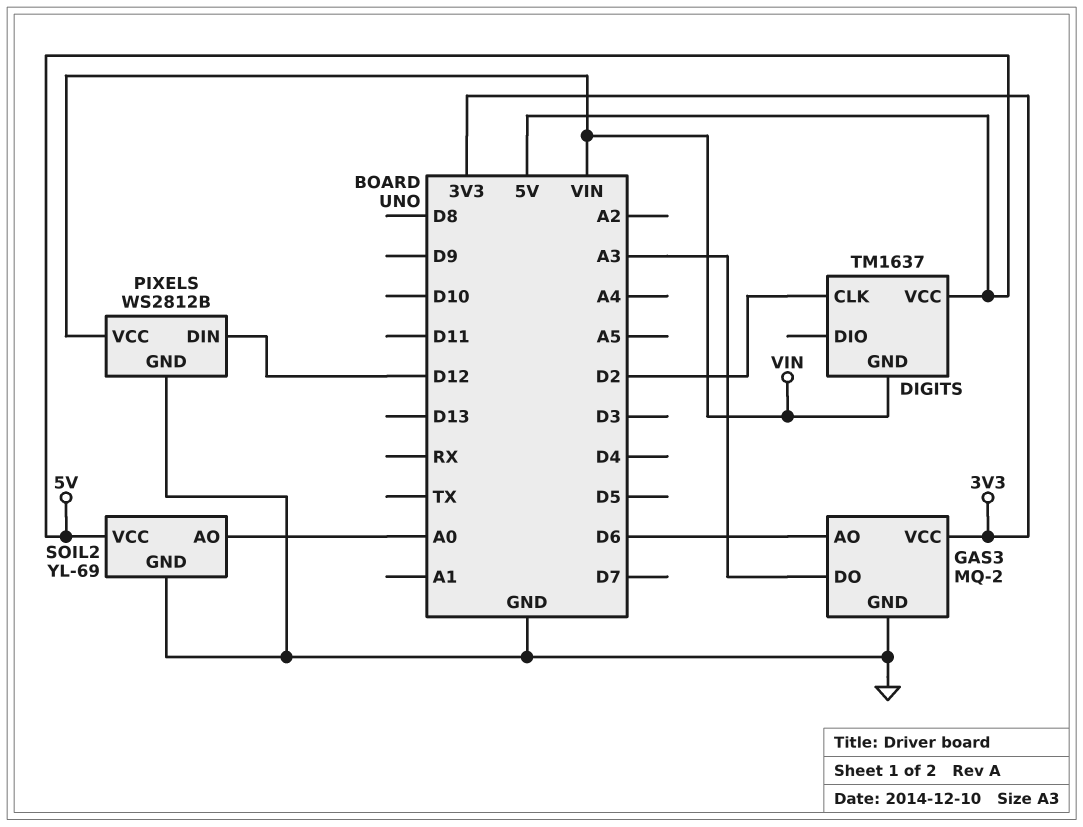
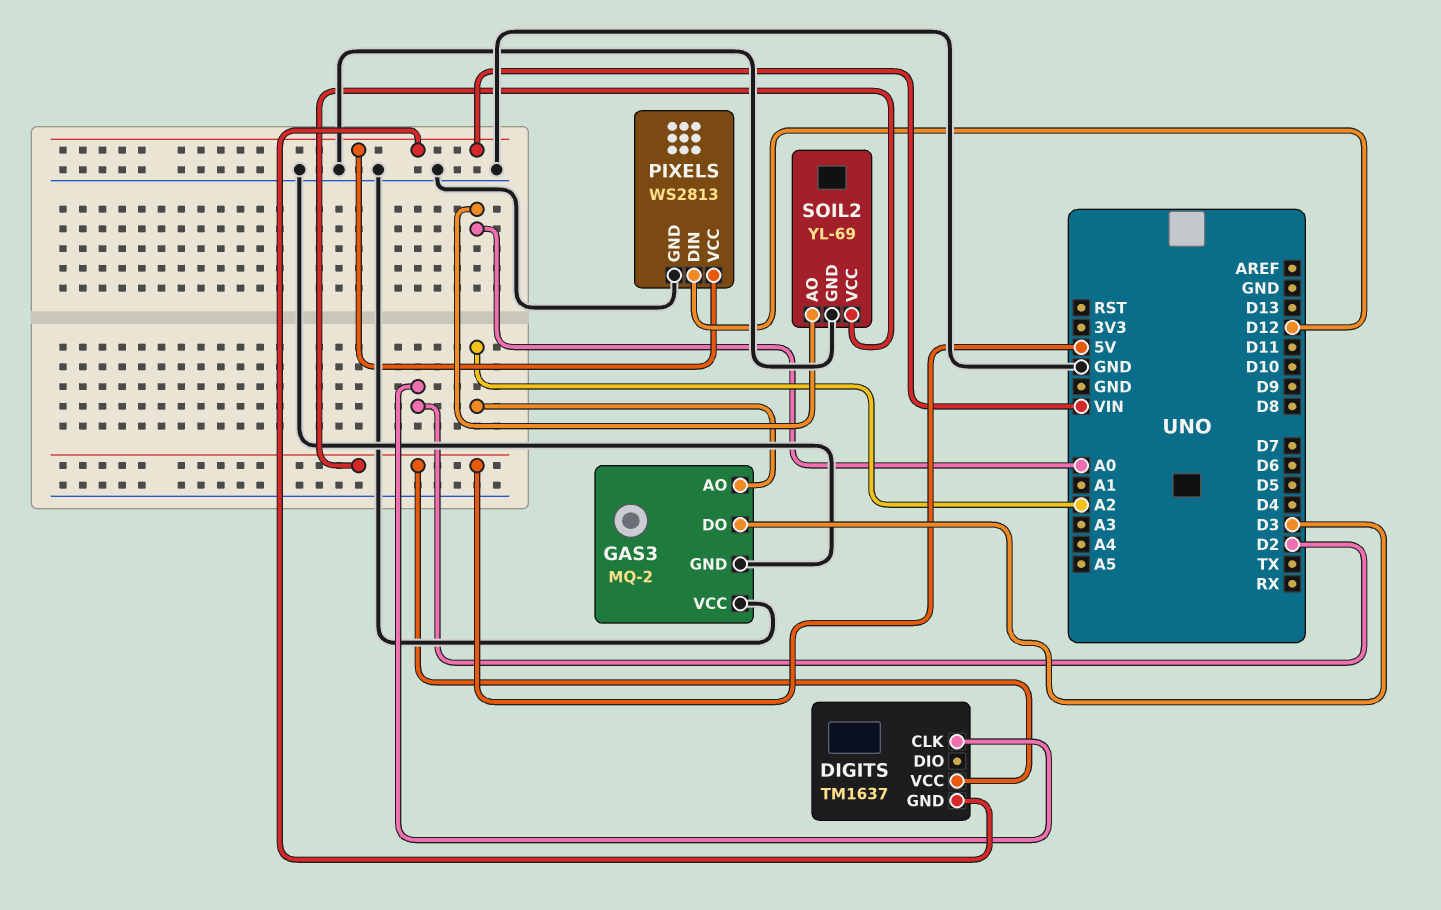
GAS3 pin AO: D6 -> A2
GAS3 pin DO: A3 -> D3
GAS3 pin VCC: 3V3 -> GND
PIXELS: WS2812B -> WS2813

